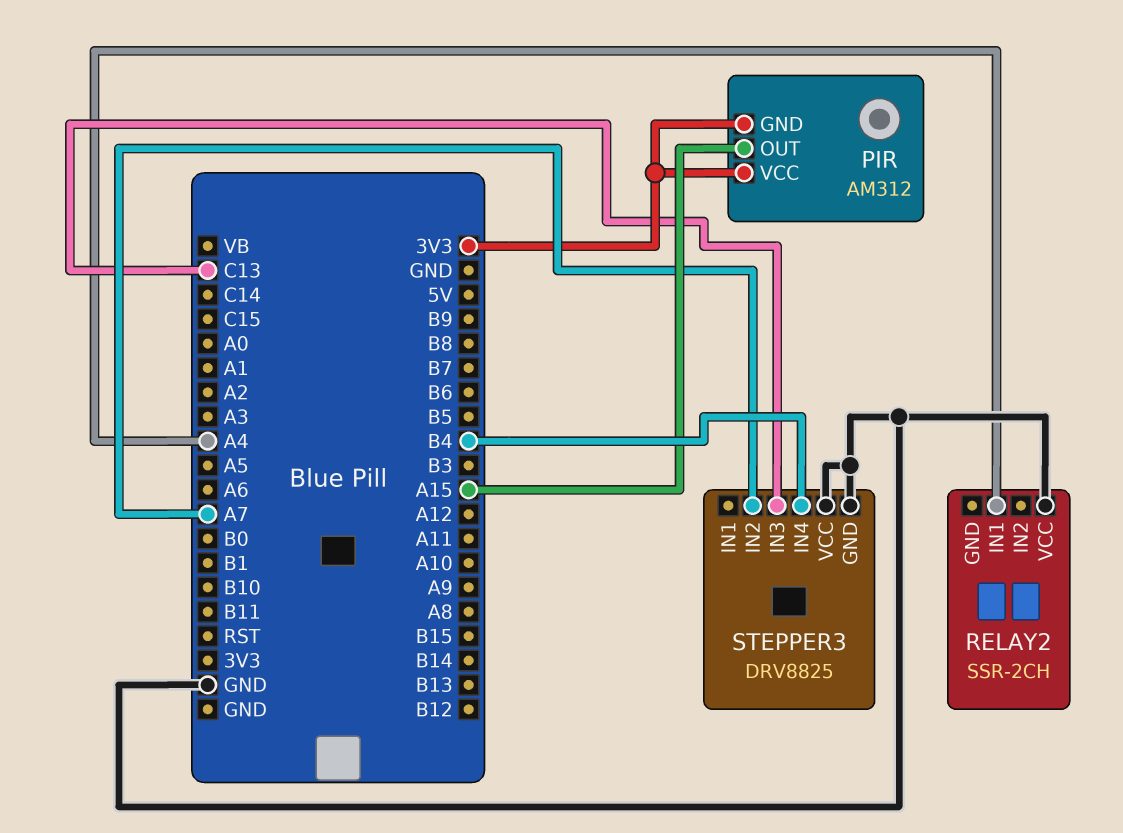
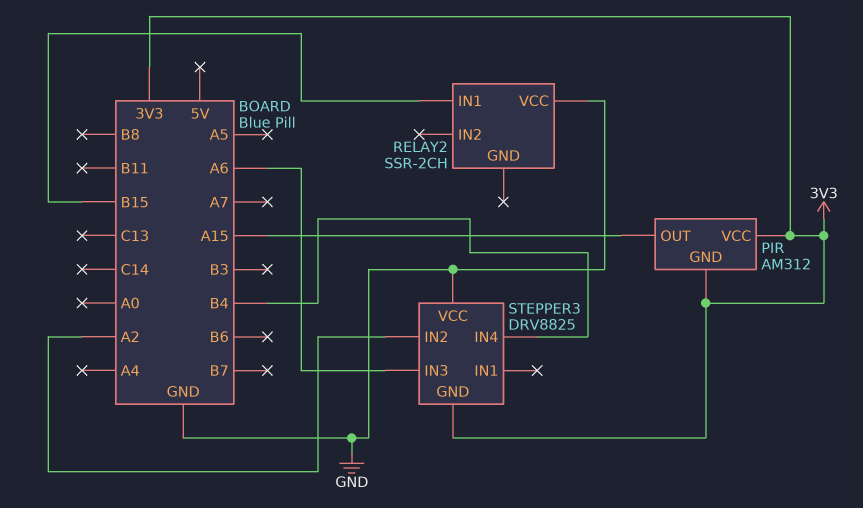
RELAY2 pin IN1: A4 -> B15
STEPPER3 pin GND: GND -> 3V3
STEPPER3 pin IN2: A7 -> A2
STEPPER3 pin IN3: C13 -> A6

